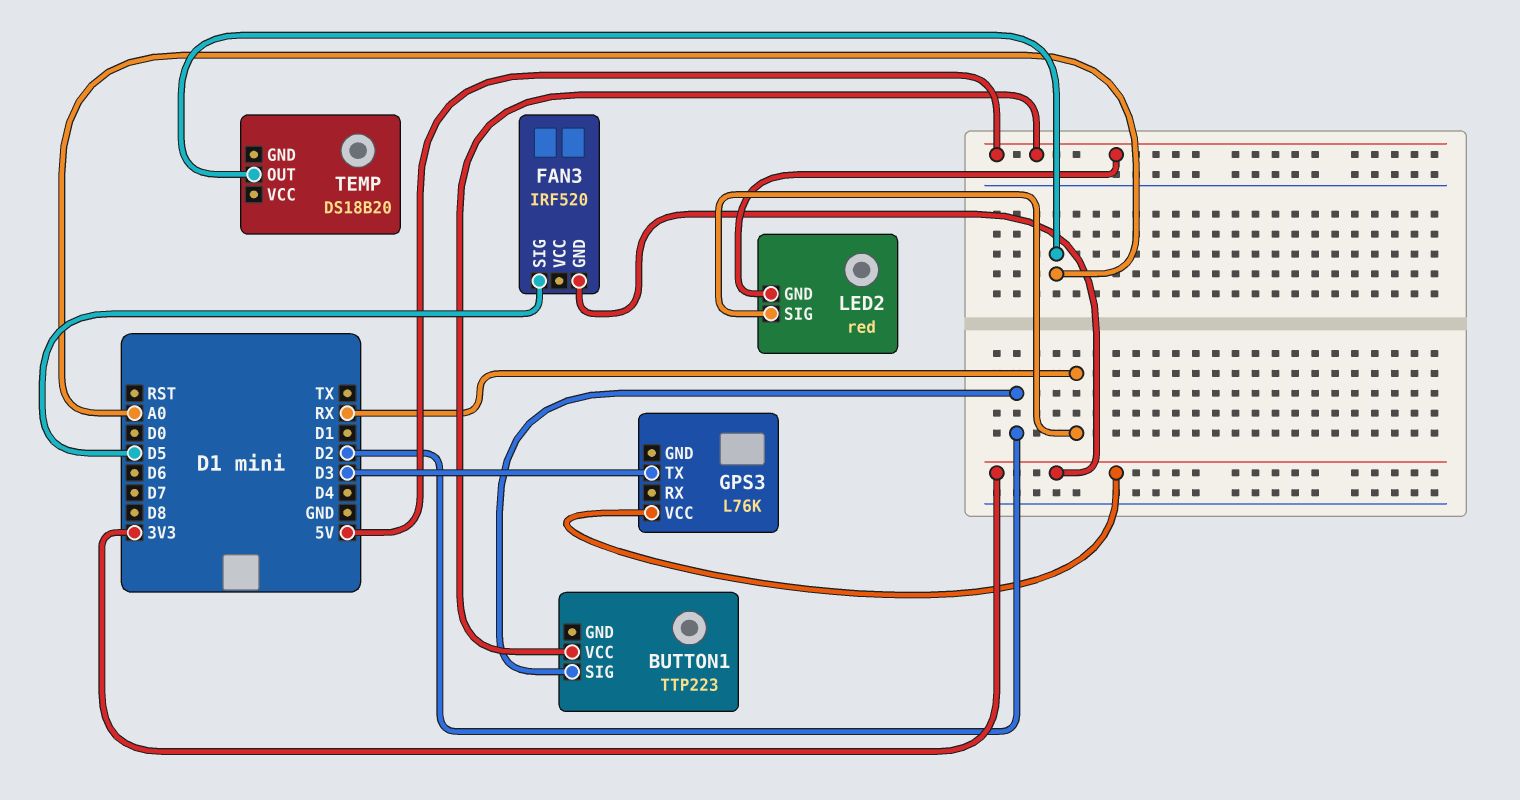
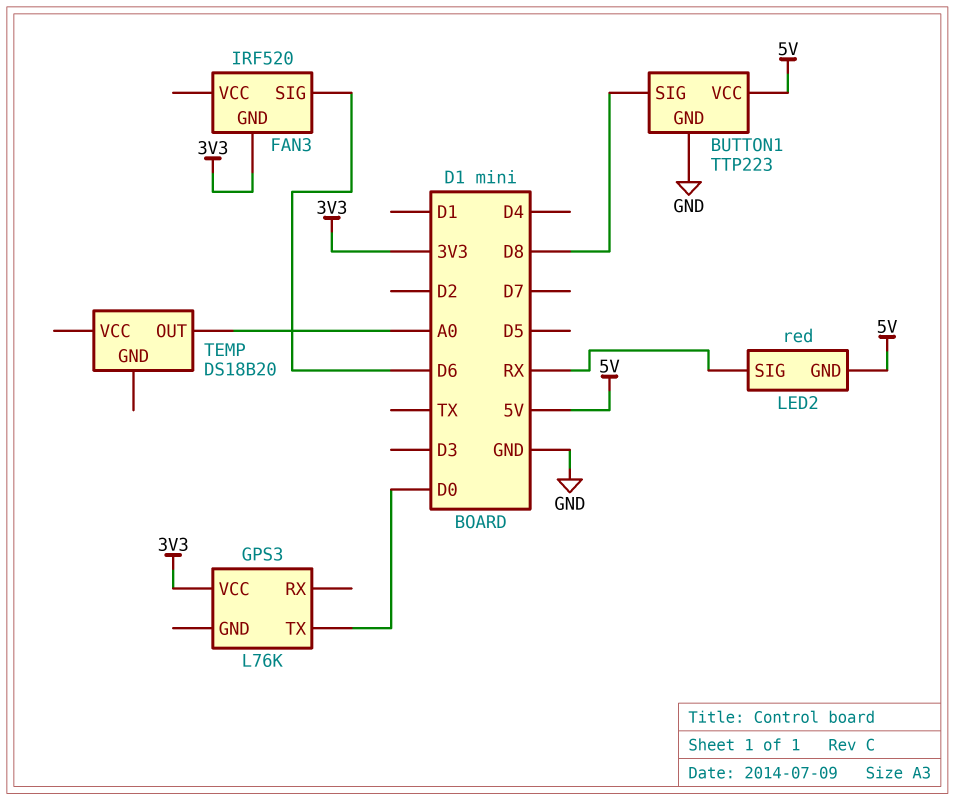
BUTTON1 pin GND: none -> GND
BUTTON1 pin SIG: D2 -> D8
FAN3 pin SIG: D5 -> D6
GPS3 pin TX: D3 -> D0

